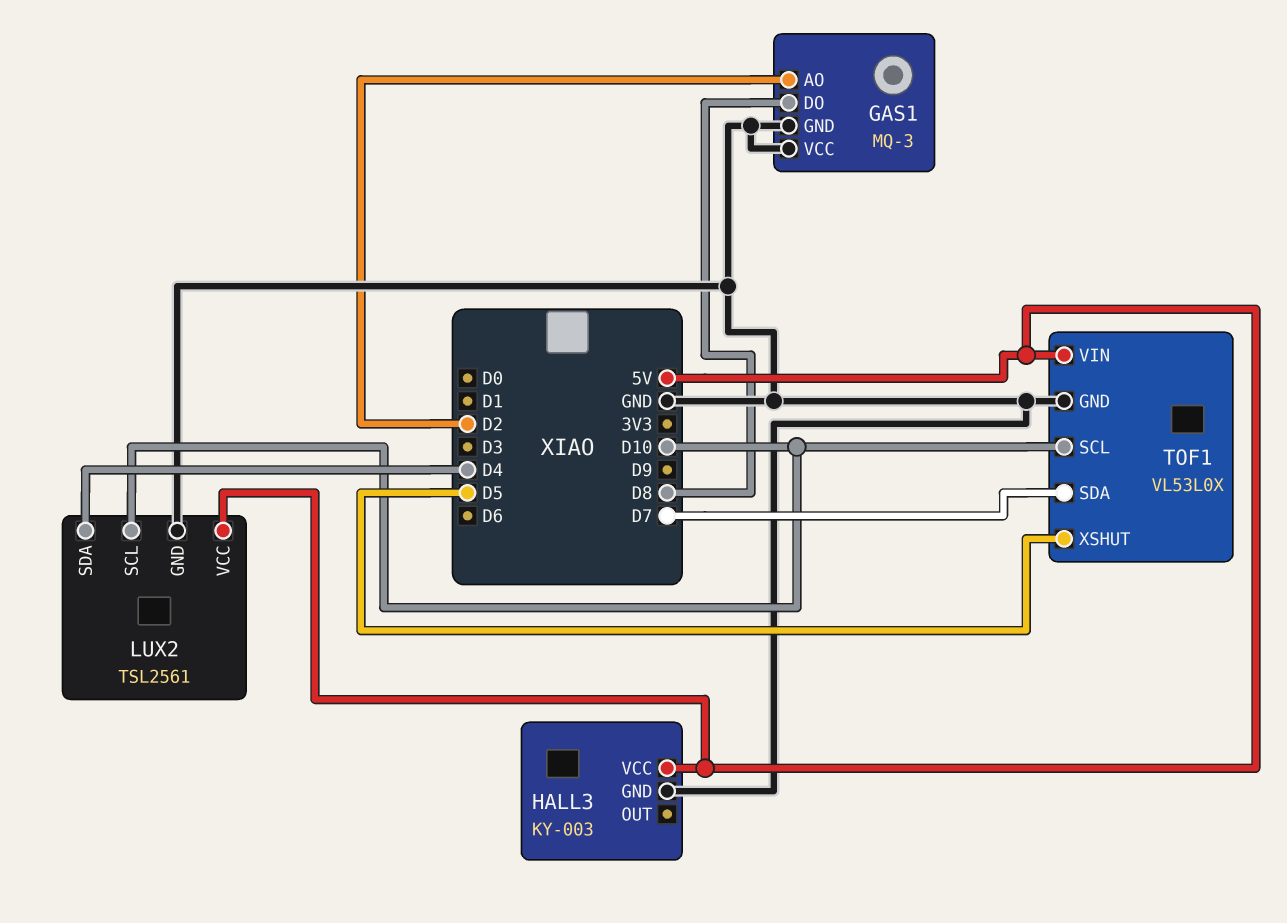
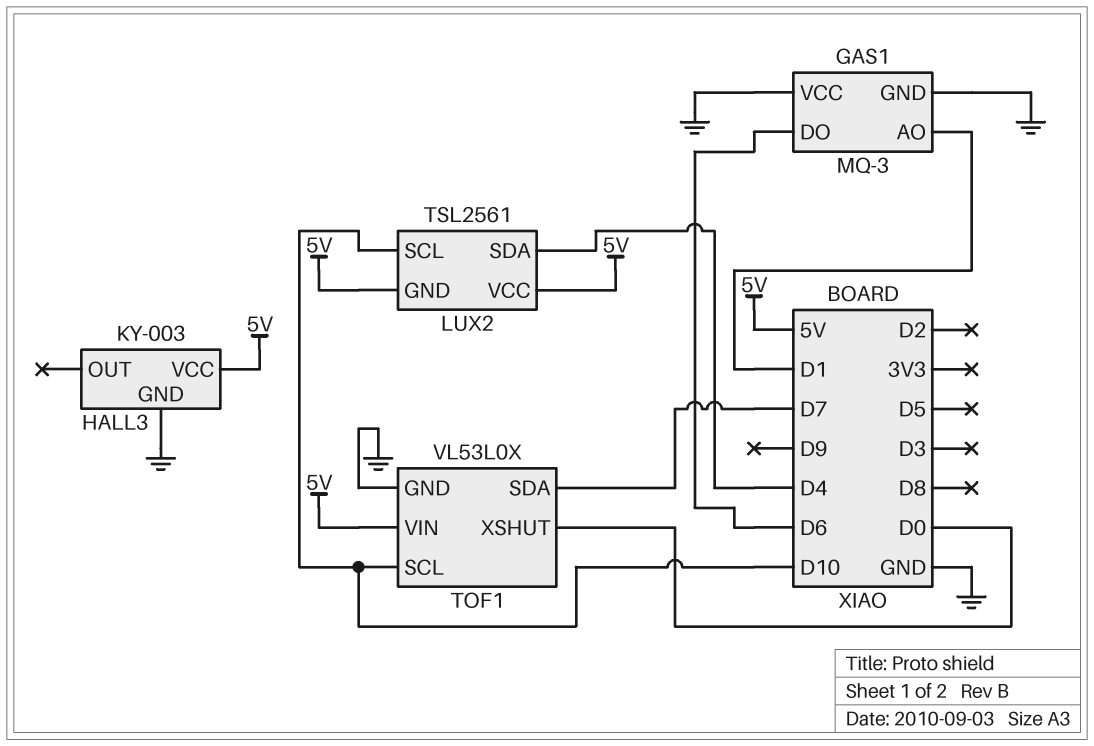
GAS1 pin AO: D2 -> D1
GAS1 pin DO: D8 -> D6
LUX2 pin GND: GND -> 5V
TOF1 pin XSHUT: D5 -> D0

